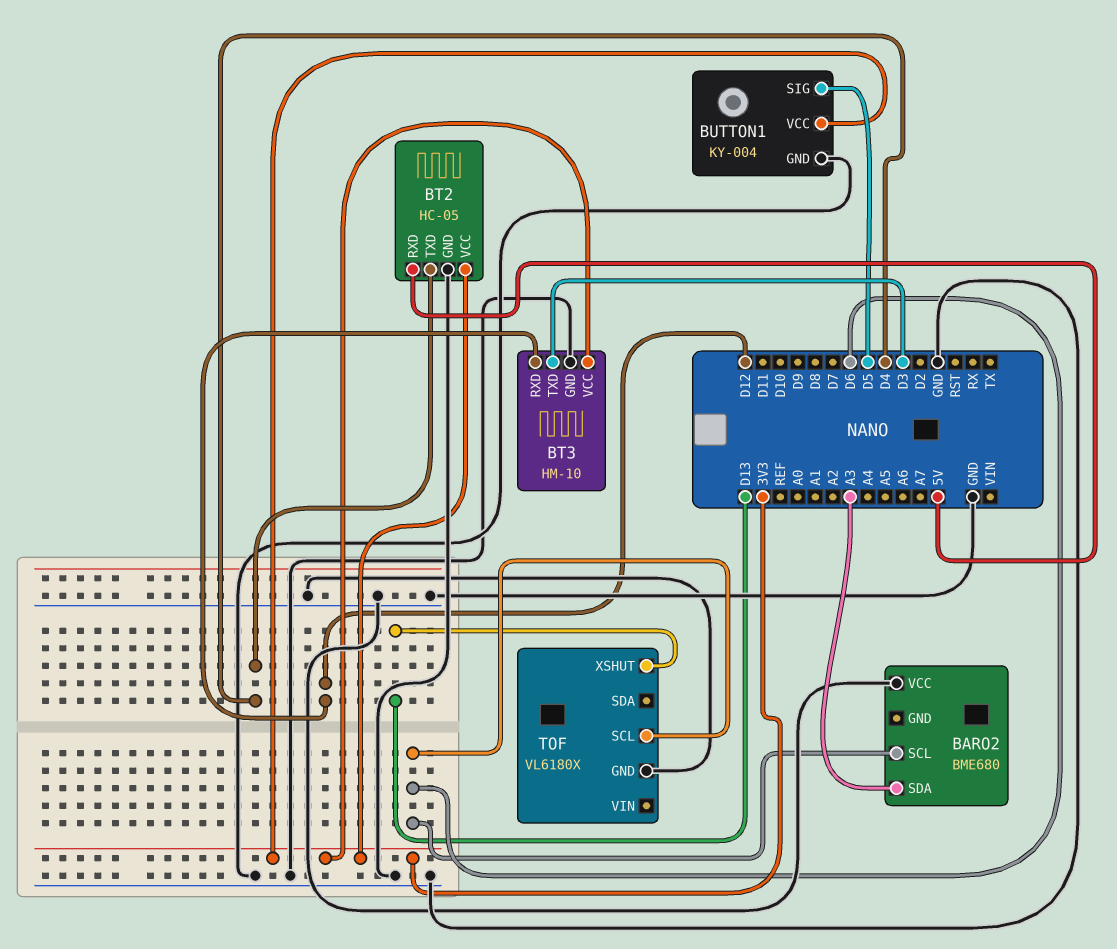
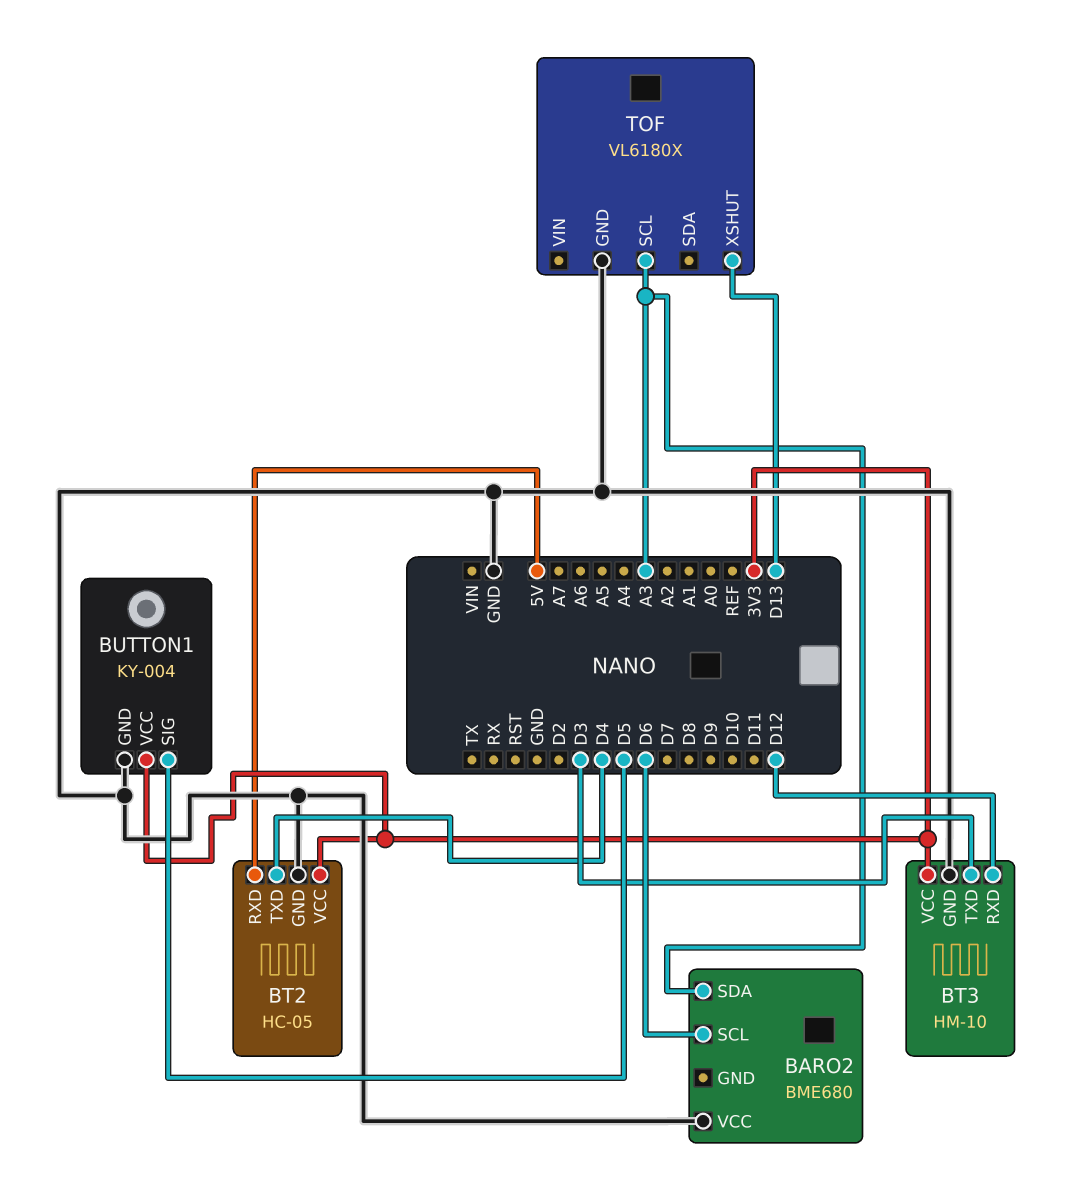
TOF pin SCL: D6 -> A3

